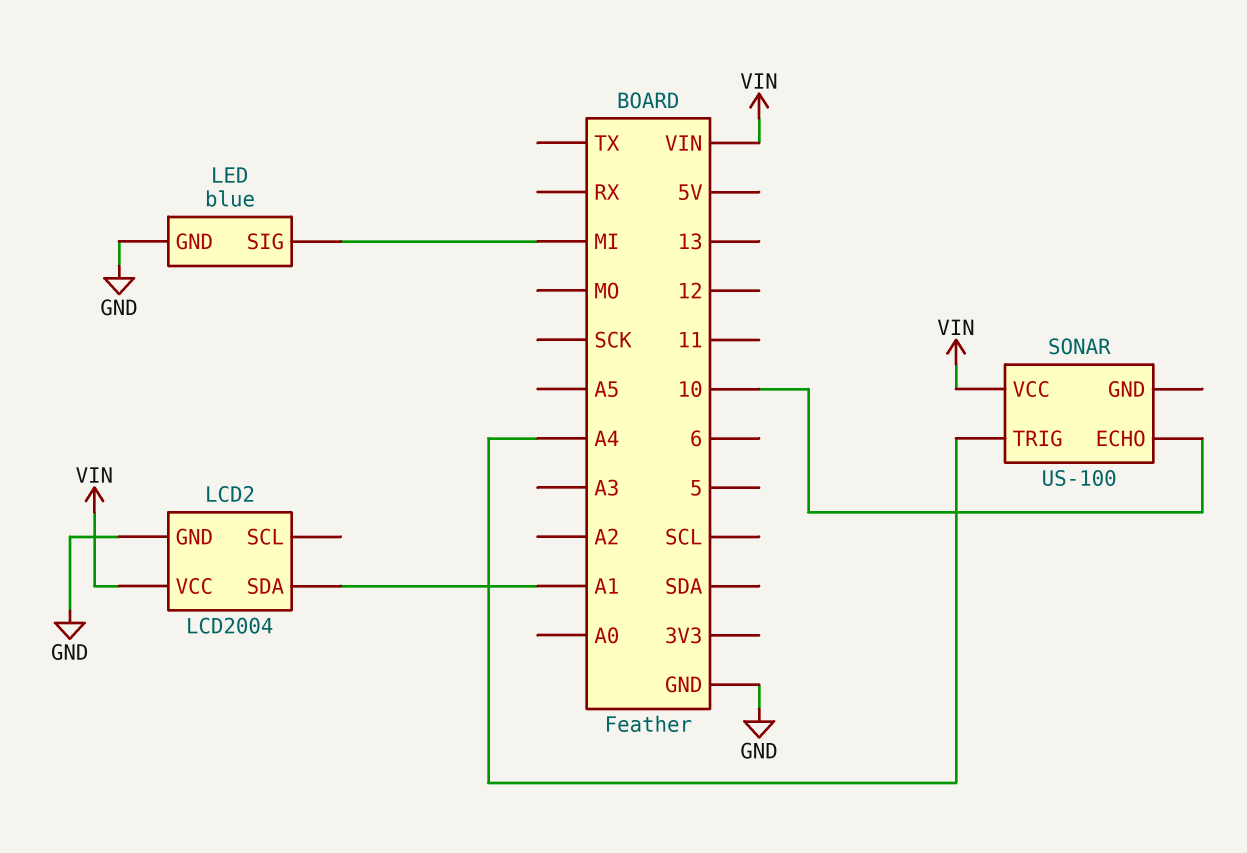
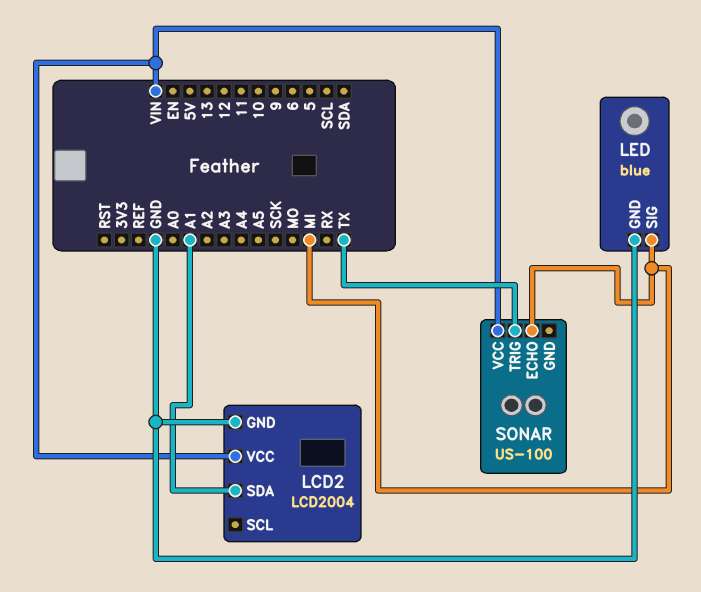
SONAR pin ECHO: 10 -> MI
SONAR pin TRIG: A4 -> TX

